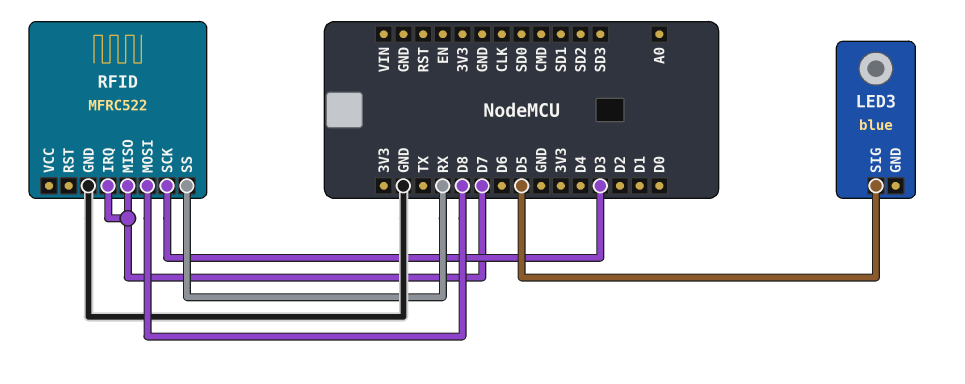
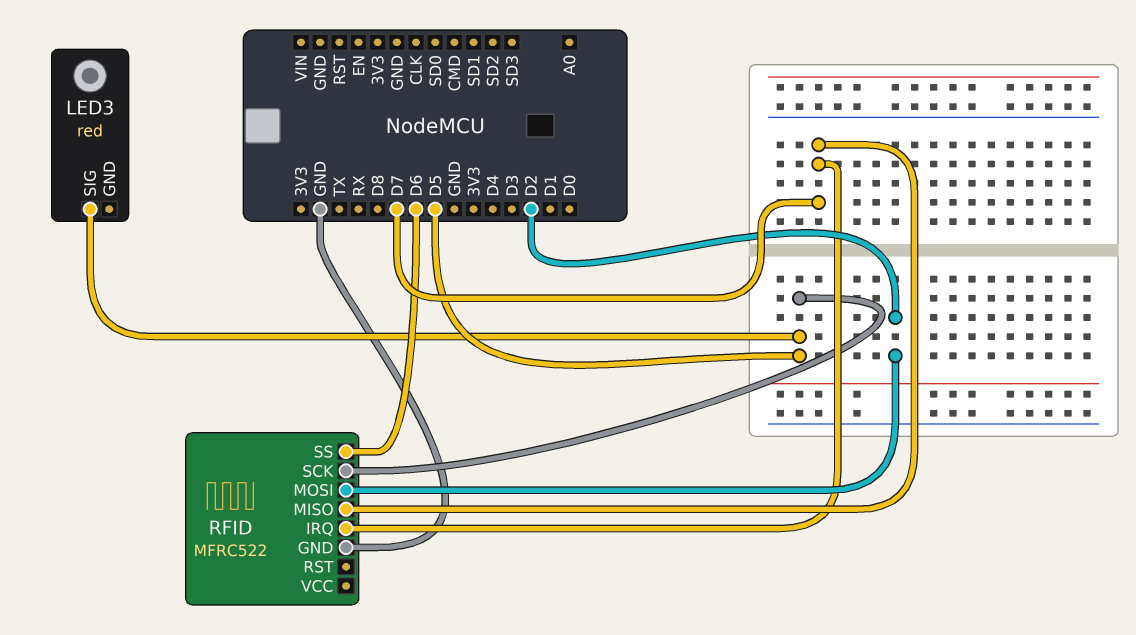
LED3: blue -> red
RFID pin MOSI: D8 -> D2
RFID pin SCK: D3 -> D5
RFID pin SS: RX -> D6

